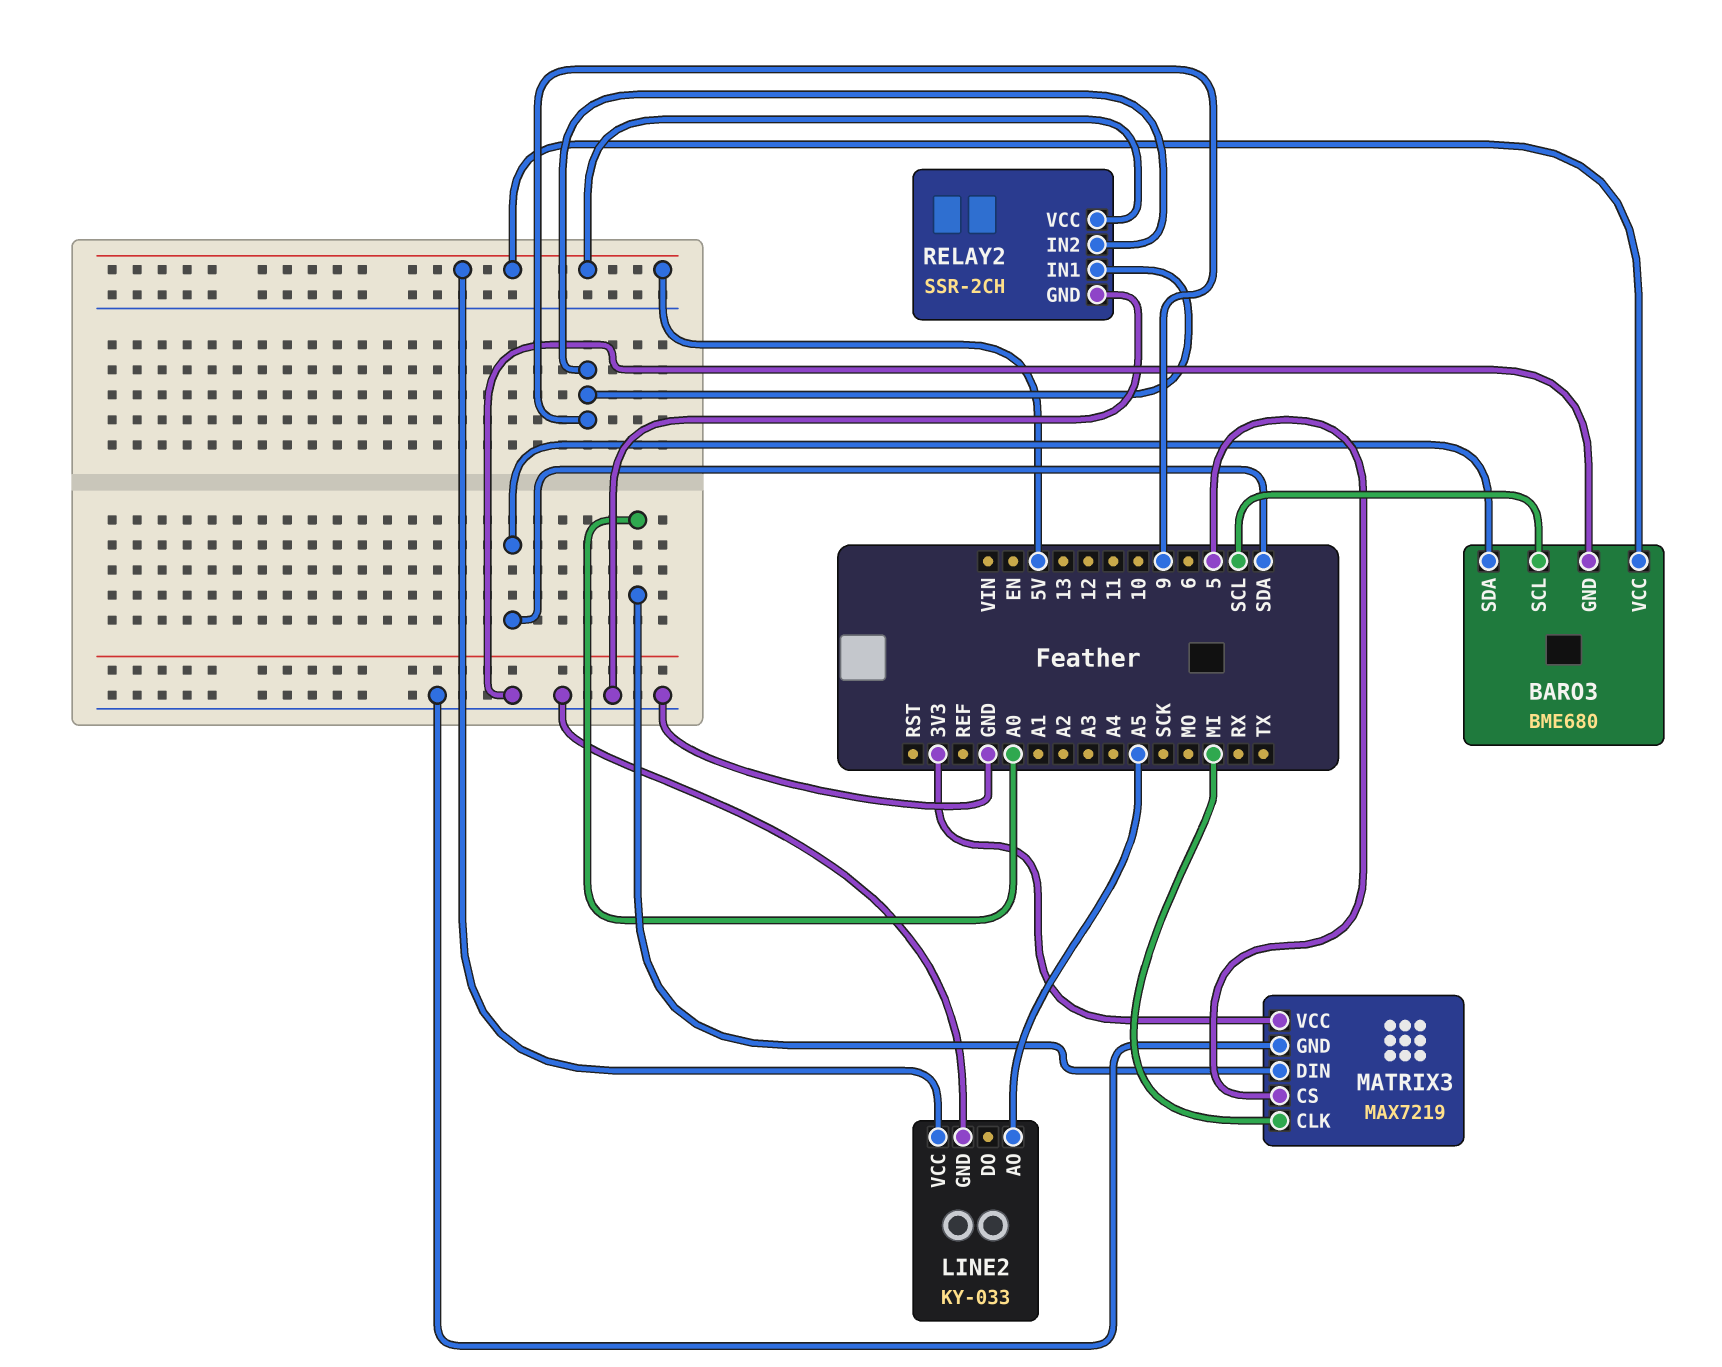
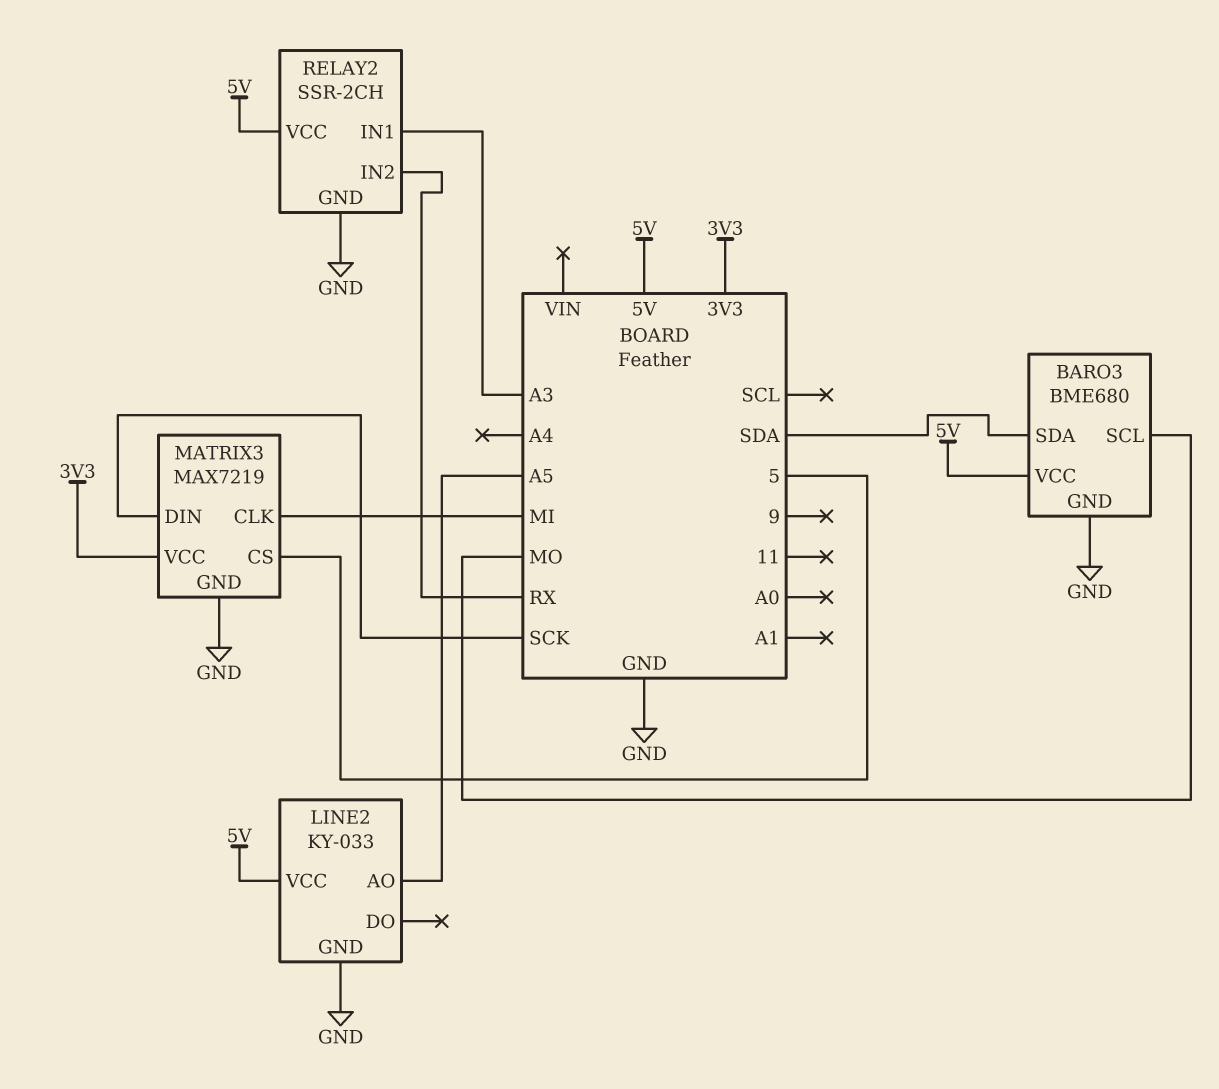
BARO3 pin SCL: SCL -> MO
MATRIX3 pin DIN: A0 -> SCK
RELAY2 pin IN1: 9 -> A3
RELAY2 pin IN2: 9 -> RX

